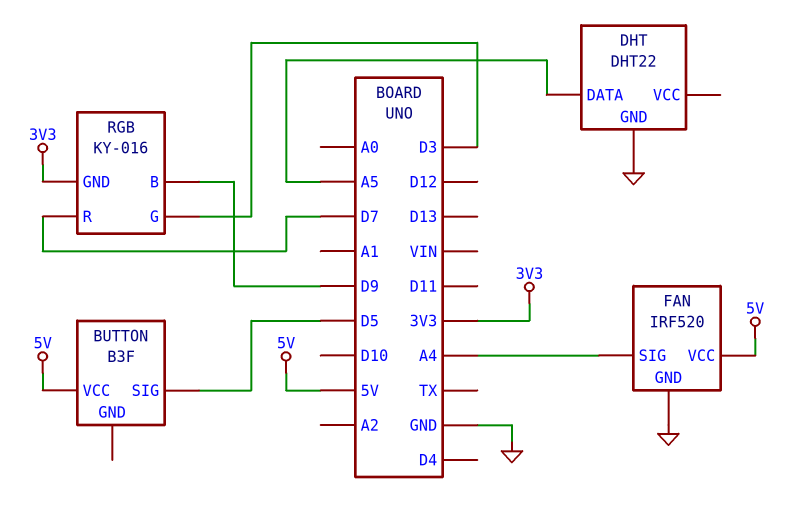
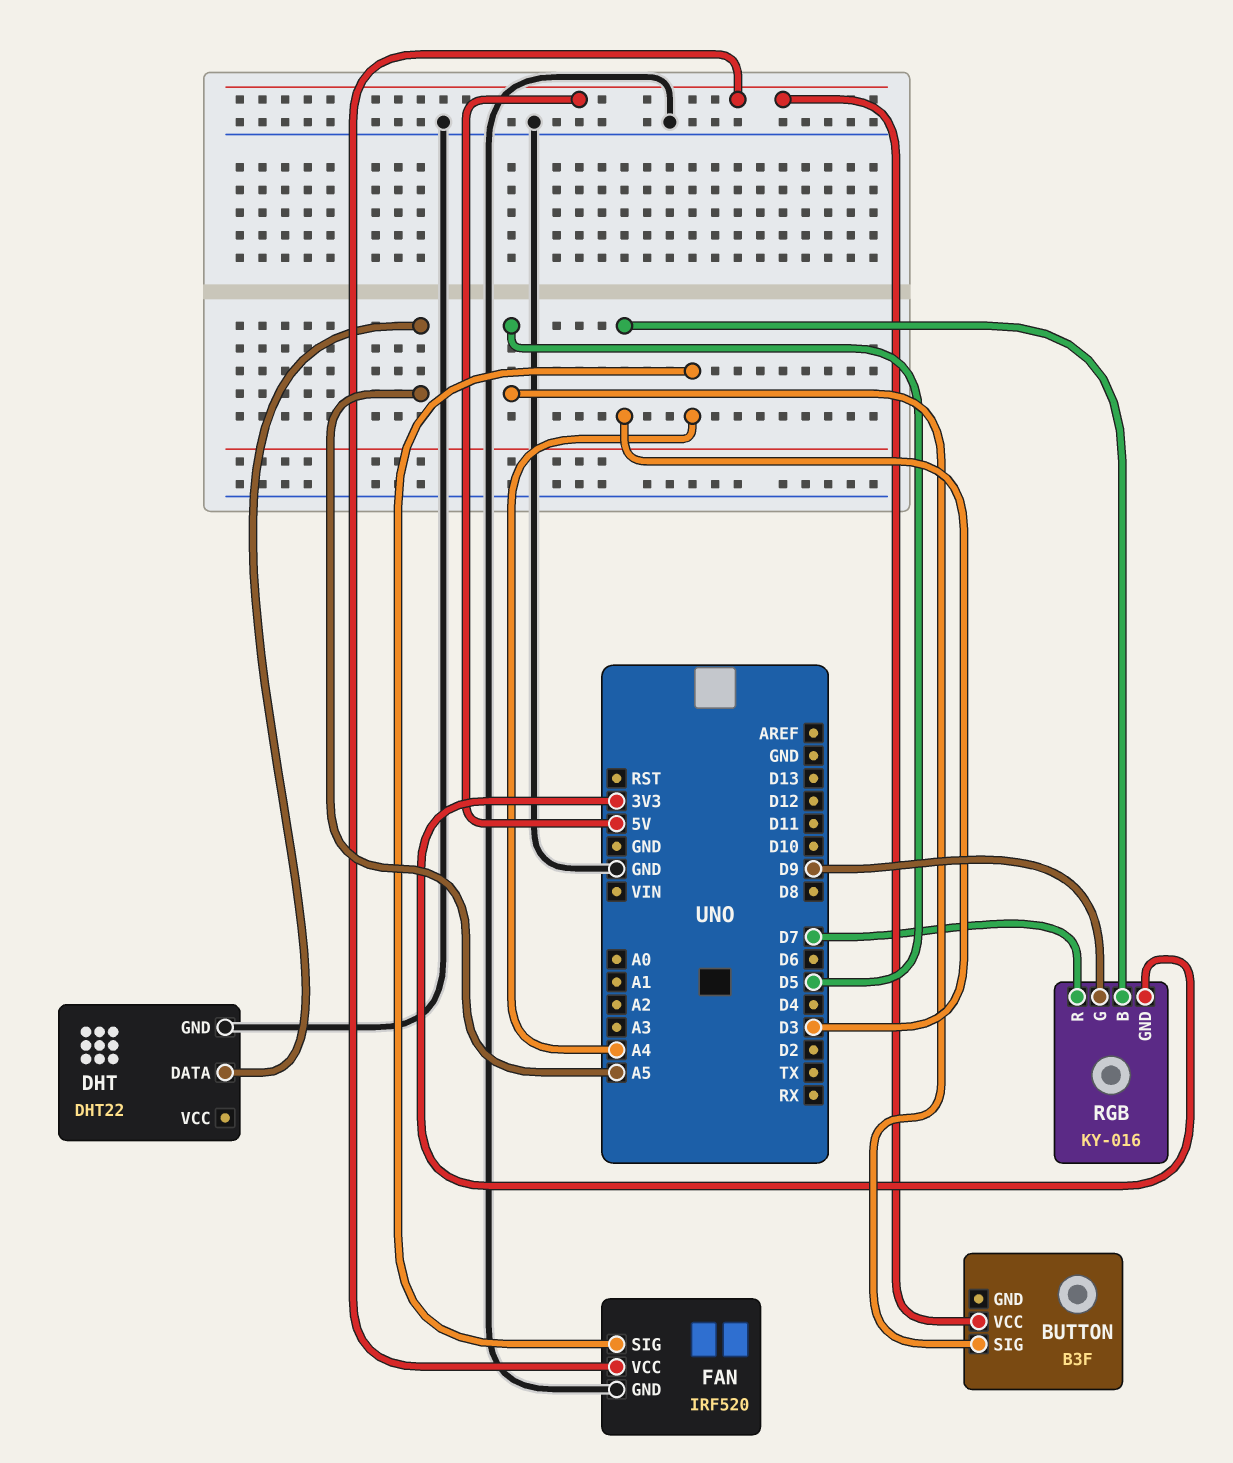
RGB pin B: D9 -> D3
RGB pin G: D3 -> D9

